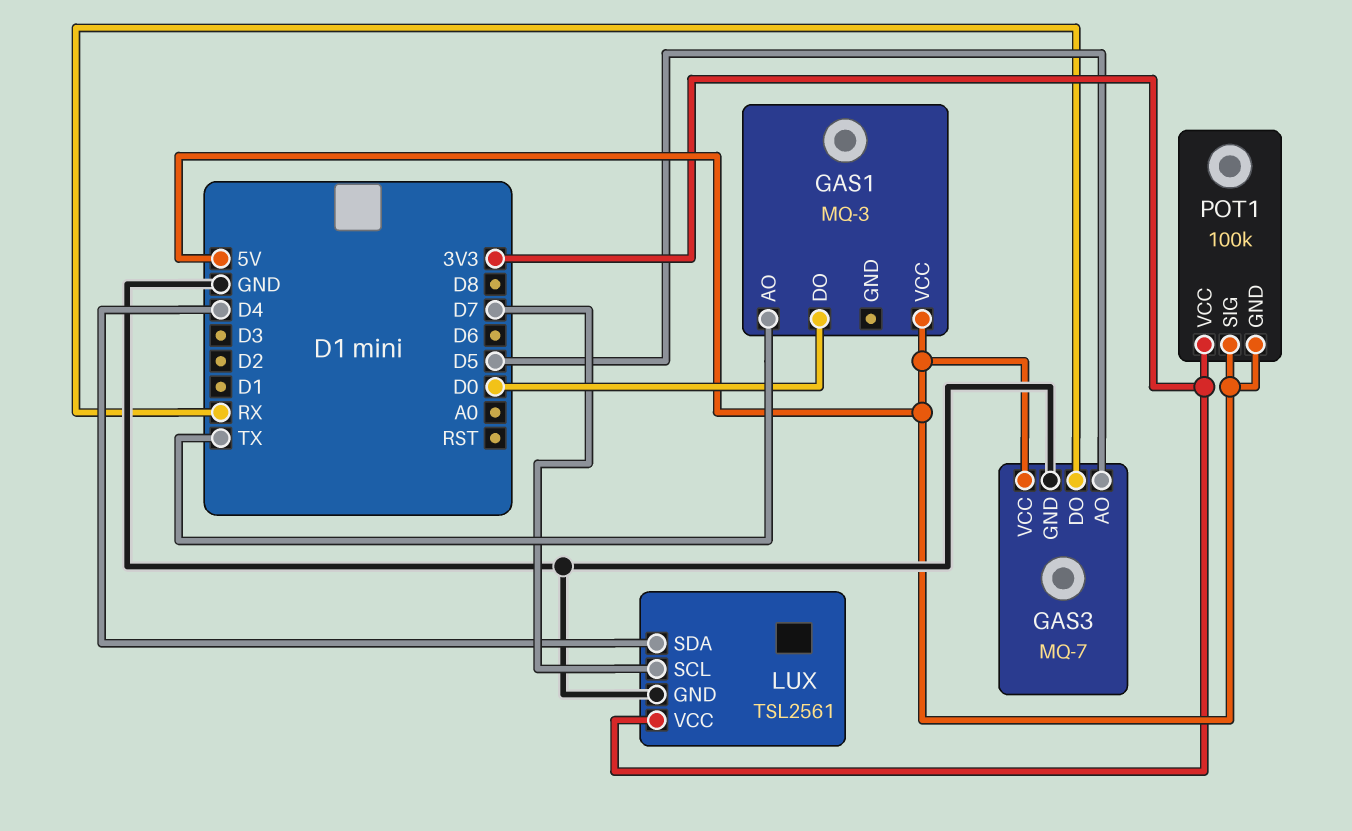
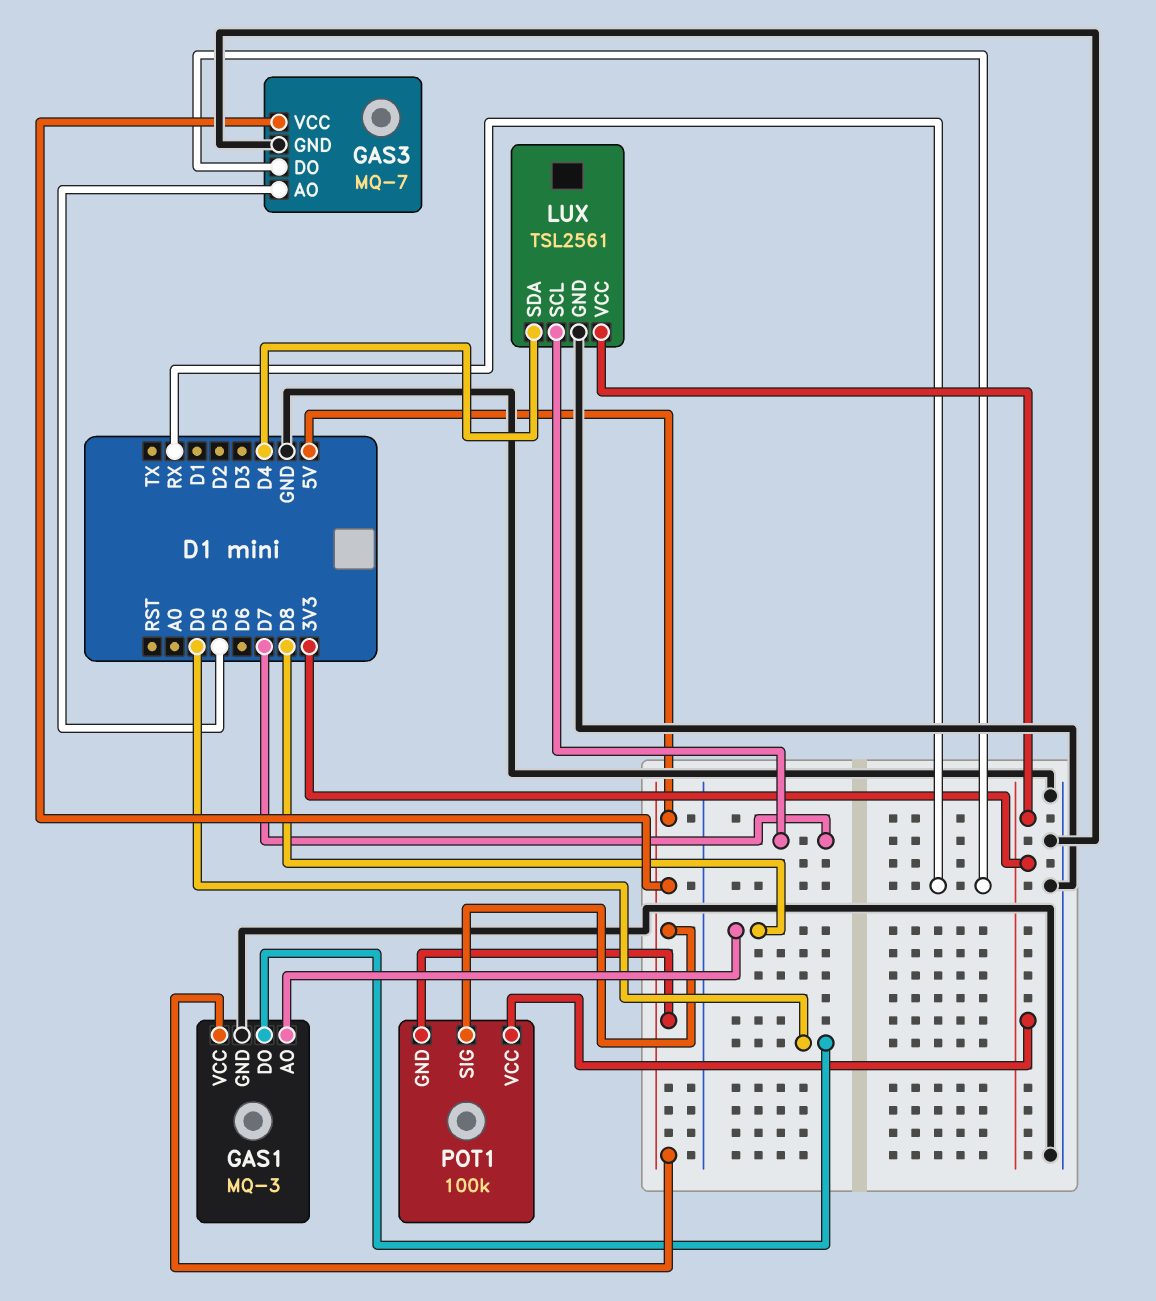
GAS1 pin AO: TX -> D8
GAS1 pin GND: none -> GND

